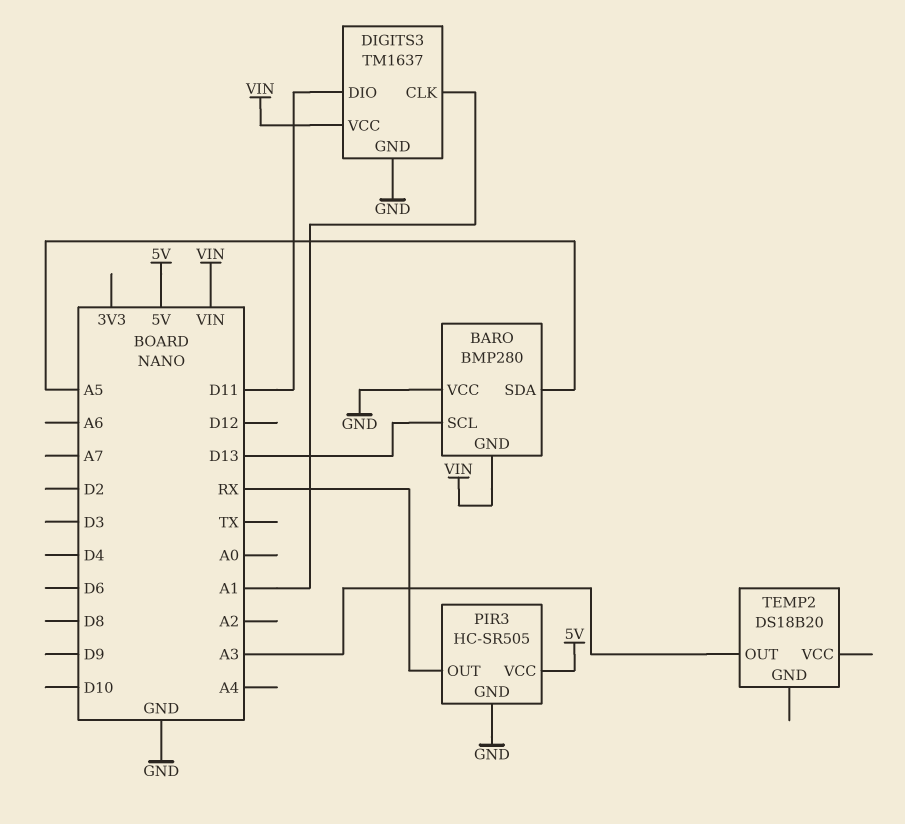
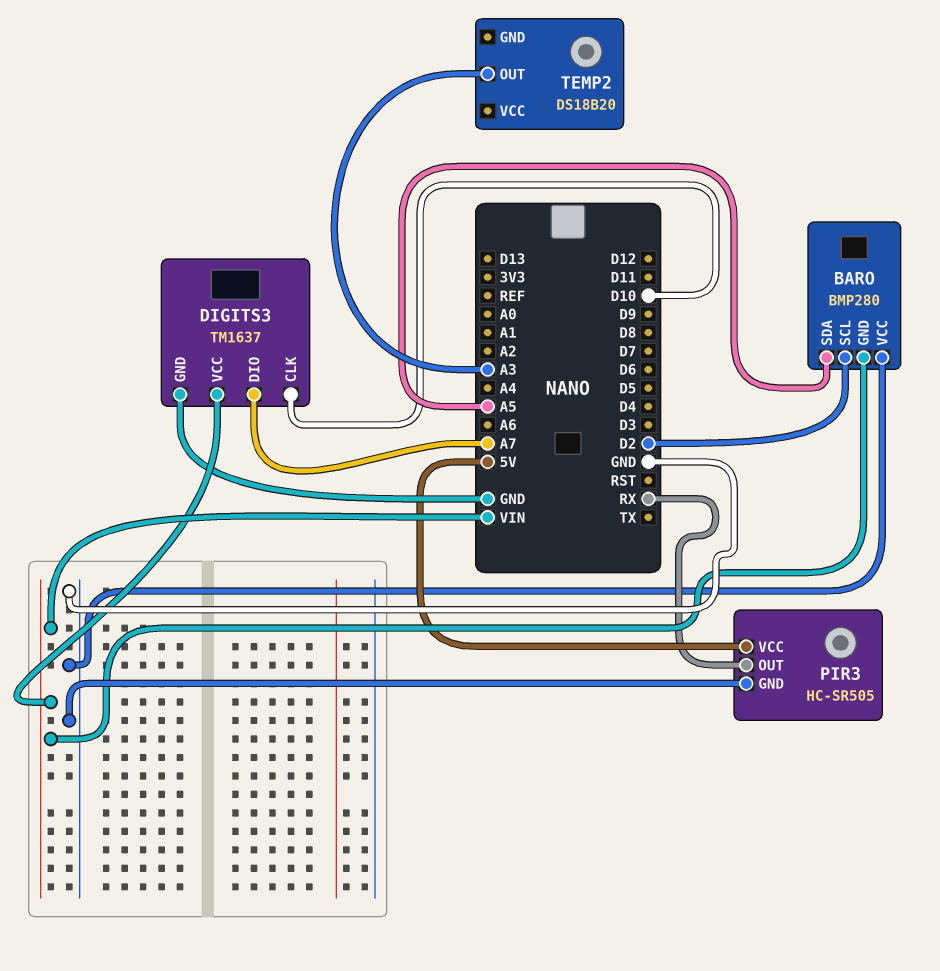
BARO pin SCL: D13 -> D2
DIGITS3 pin CLK: A1 -> D10
DIGITS3 pin DIO: D11 -> A7

